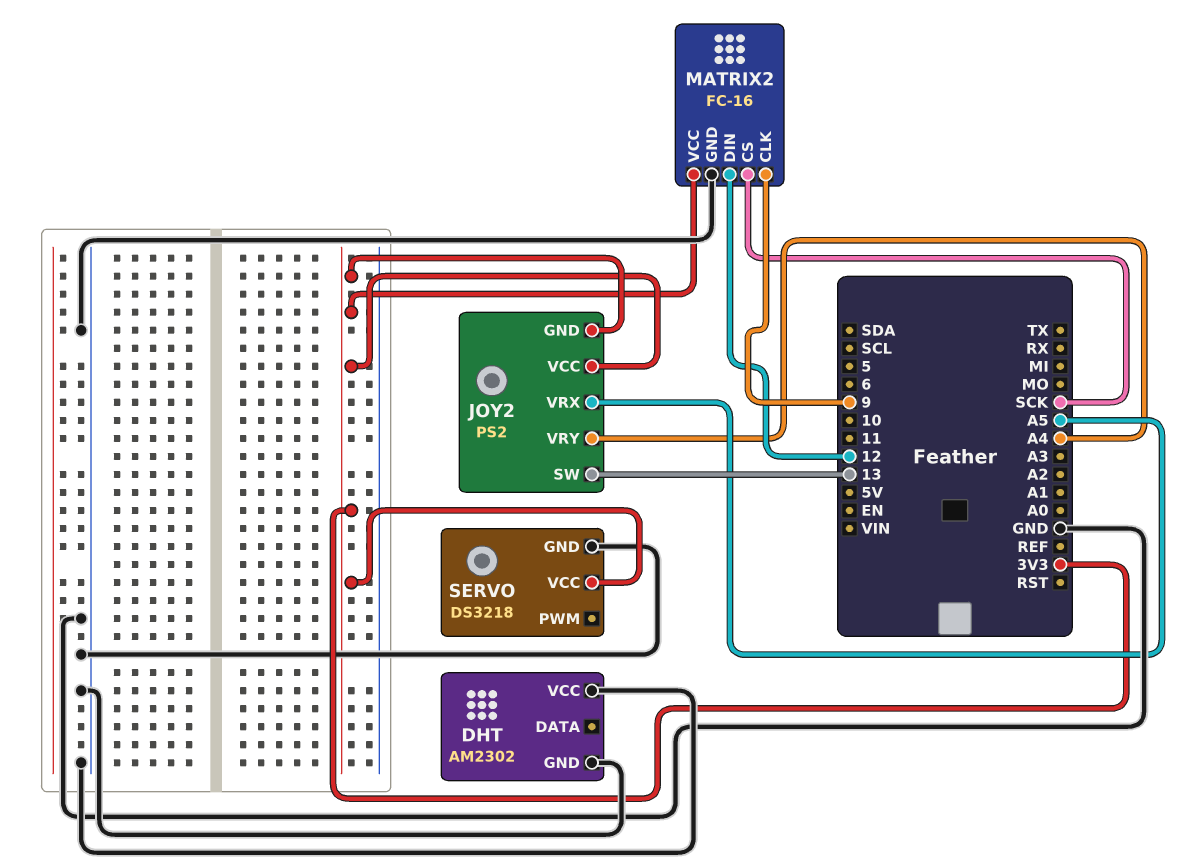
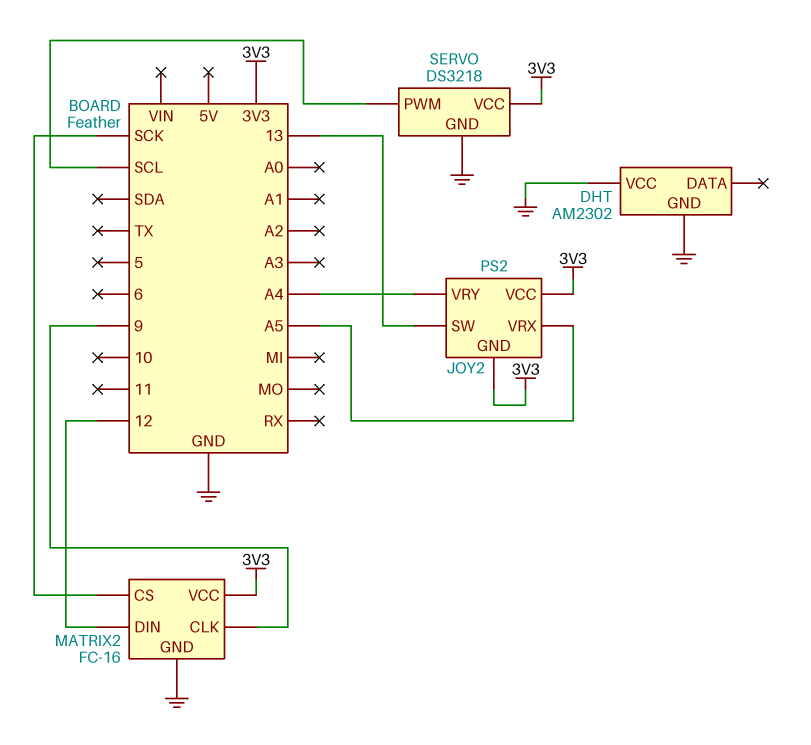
SERVO pin PWM: none -> SCL

